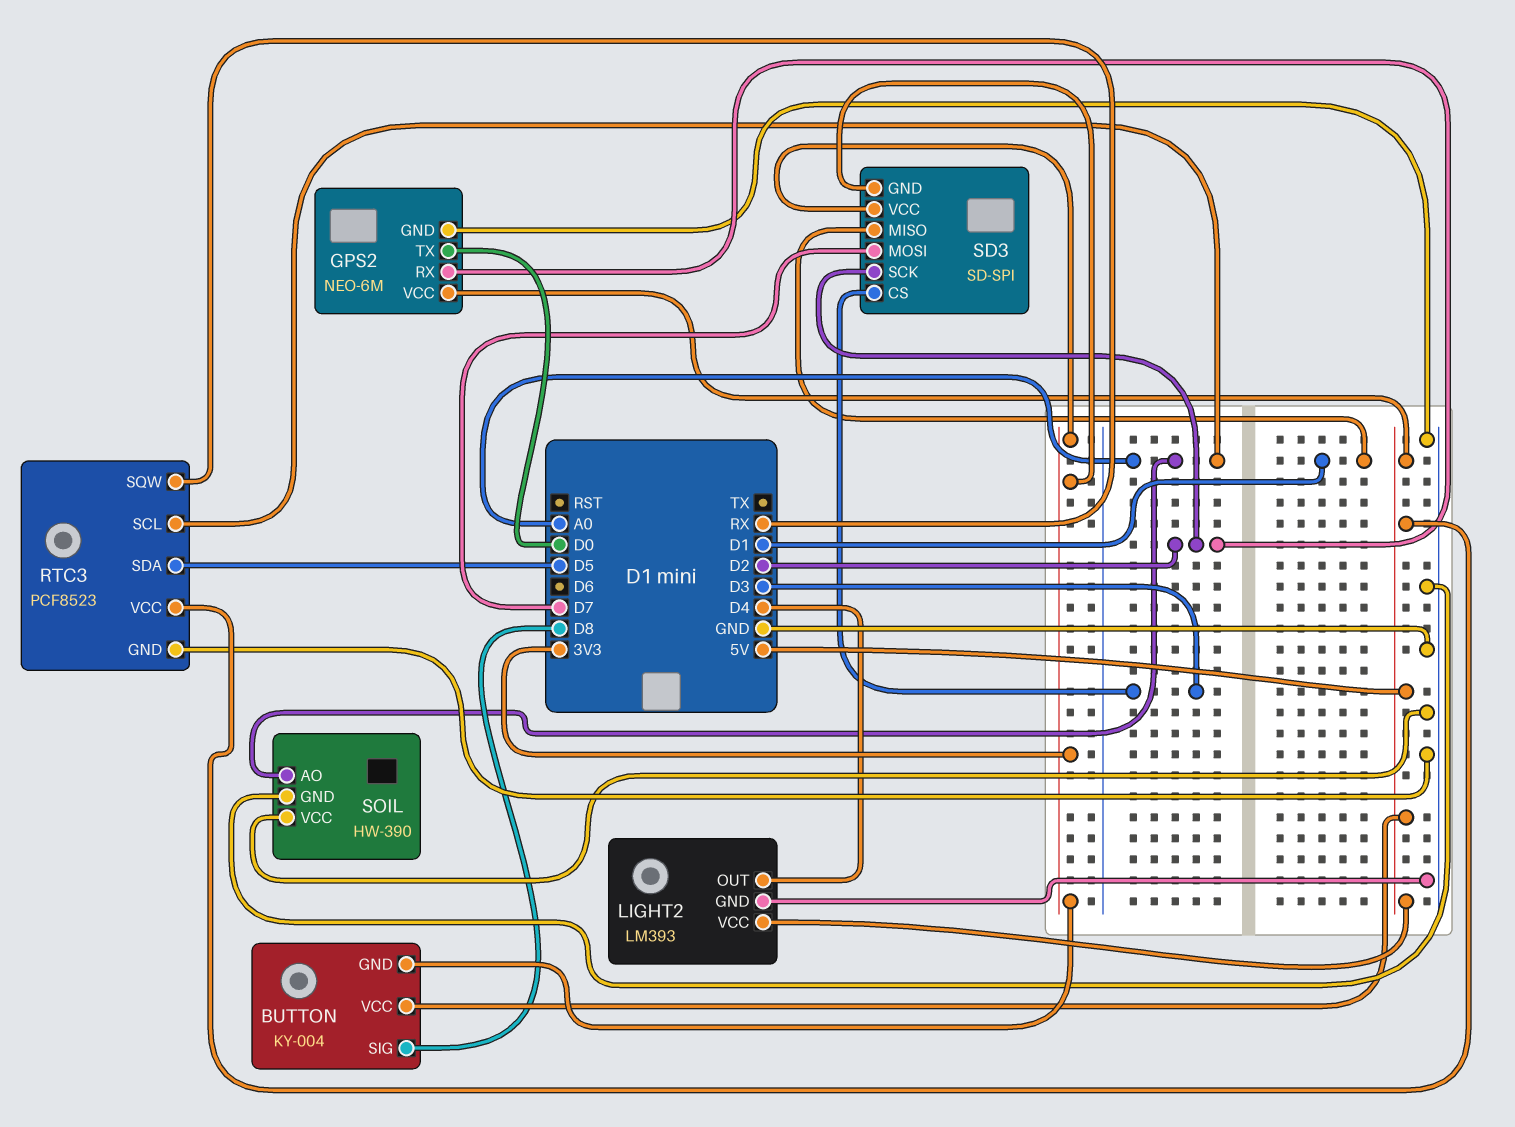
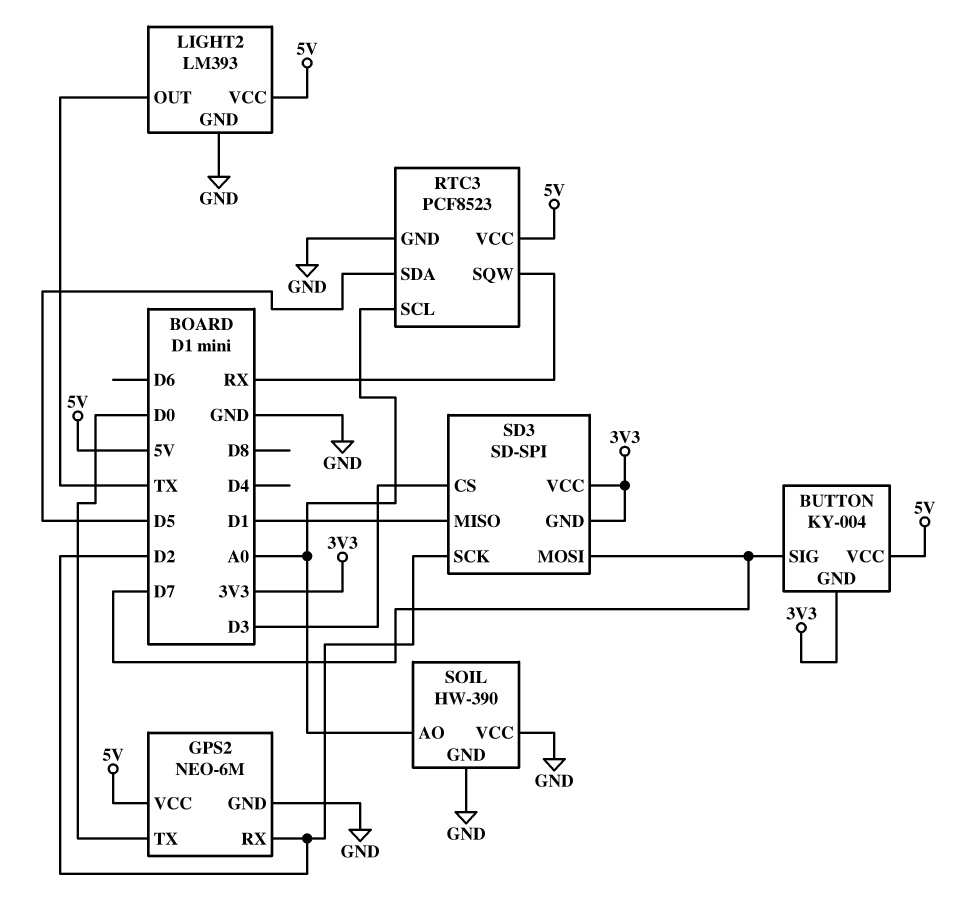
BUTTON pin SIG: D8 -> D7
LIGHT2 pin OUT: D4 -> TX

